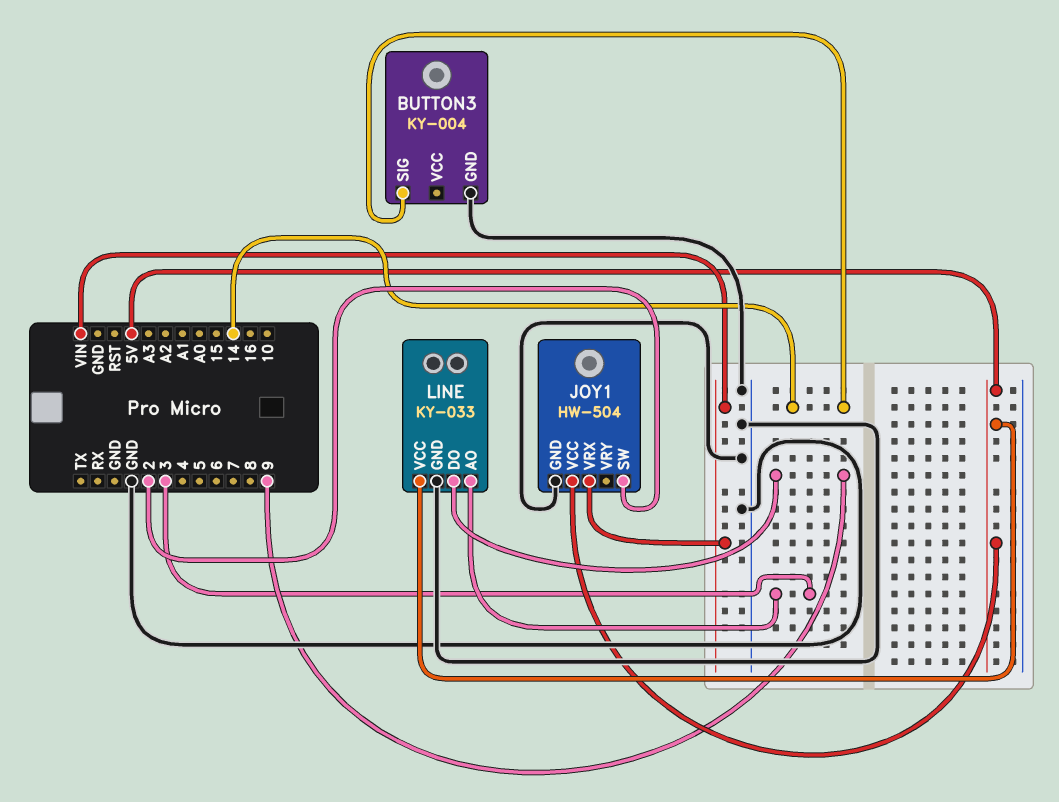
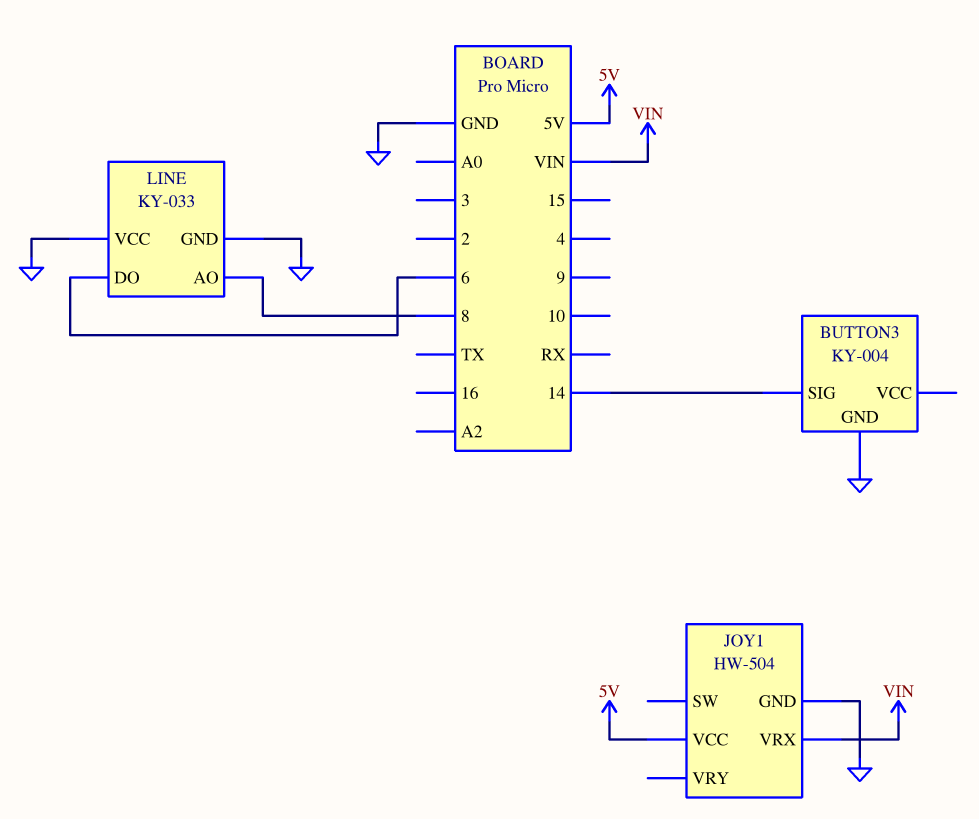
JOY1 pin SW: 2 -> none
LINE pin AO: 3 -> 8
LINE pin DO: 9 -> 6
LINE pin VCC: 5V -> GND

